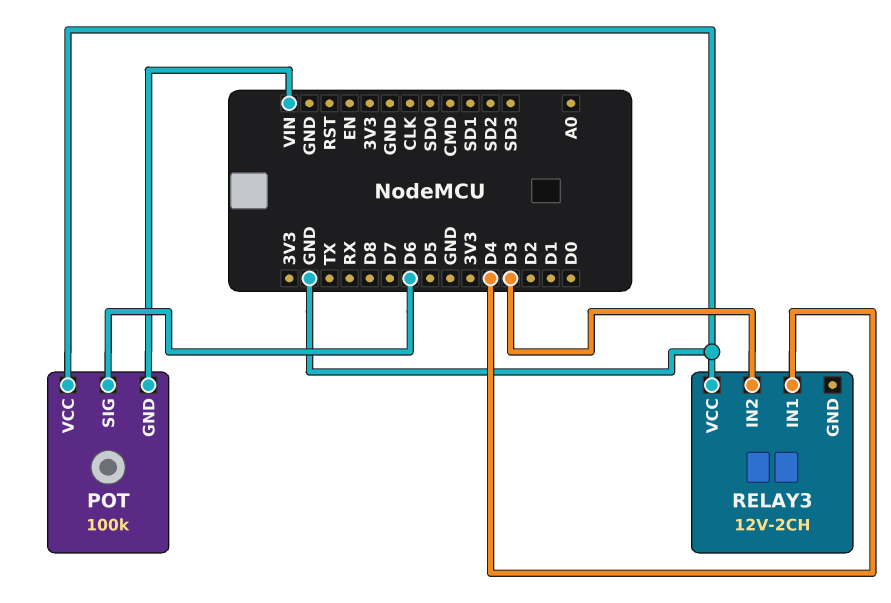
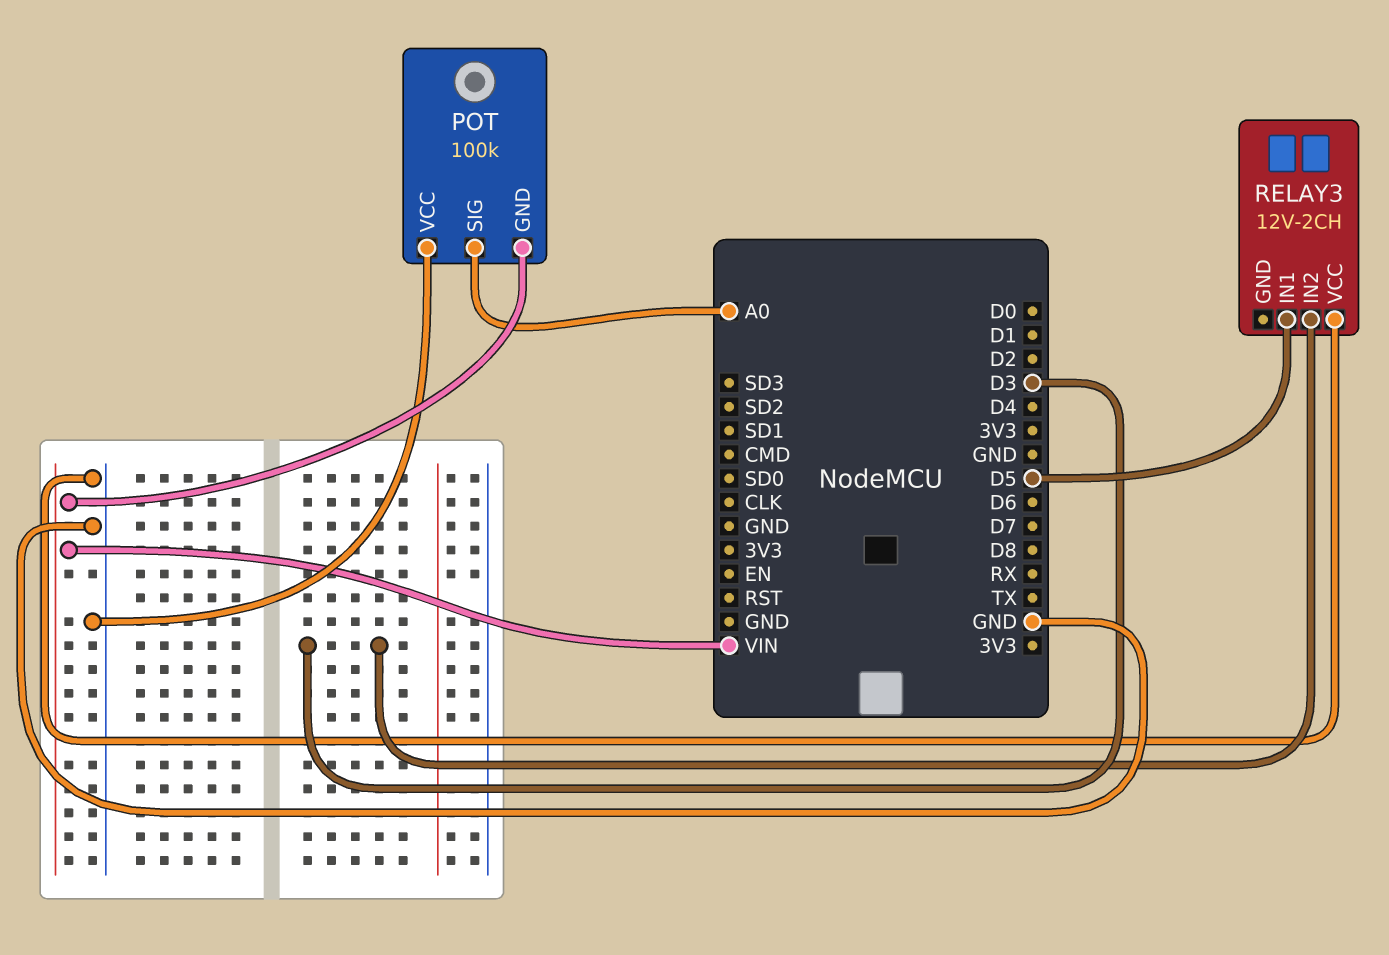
POT pin SIG: D6 -> A0
RELAY3 pin IN1: D4 -> D5

